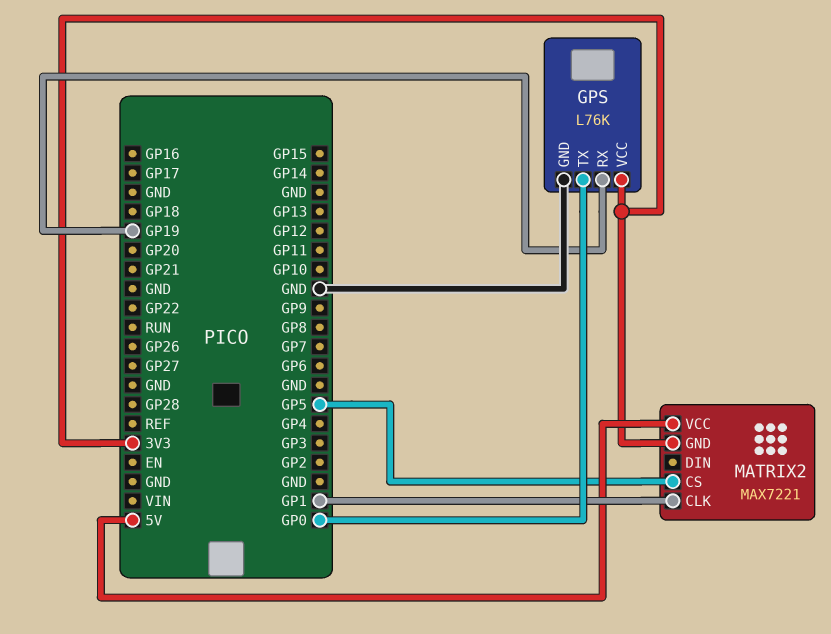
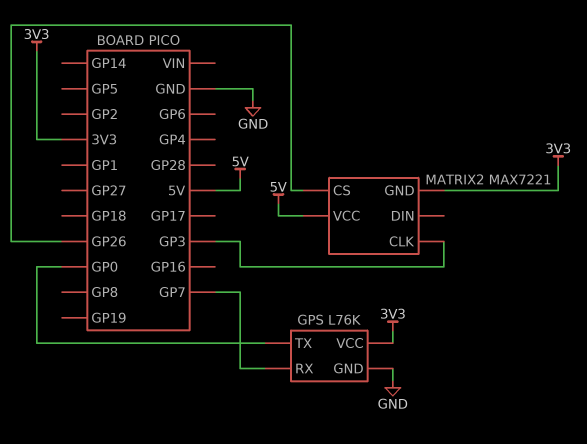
GPS pin RX: GP19 -> GP7
MATRIX2 pin CLK: GP1 -> GP3
MATRIX2 pin CS: GP5 -> GP26

